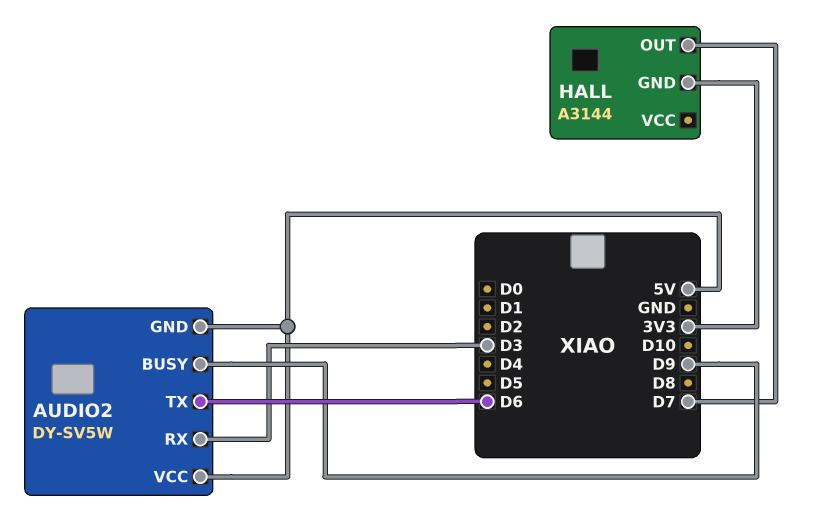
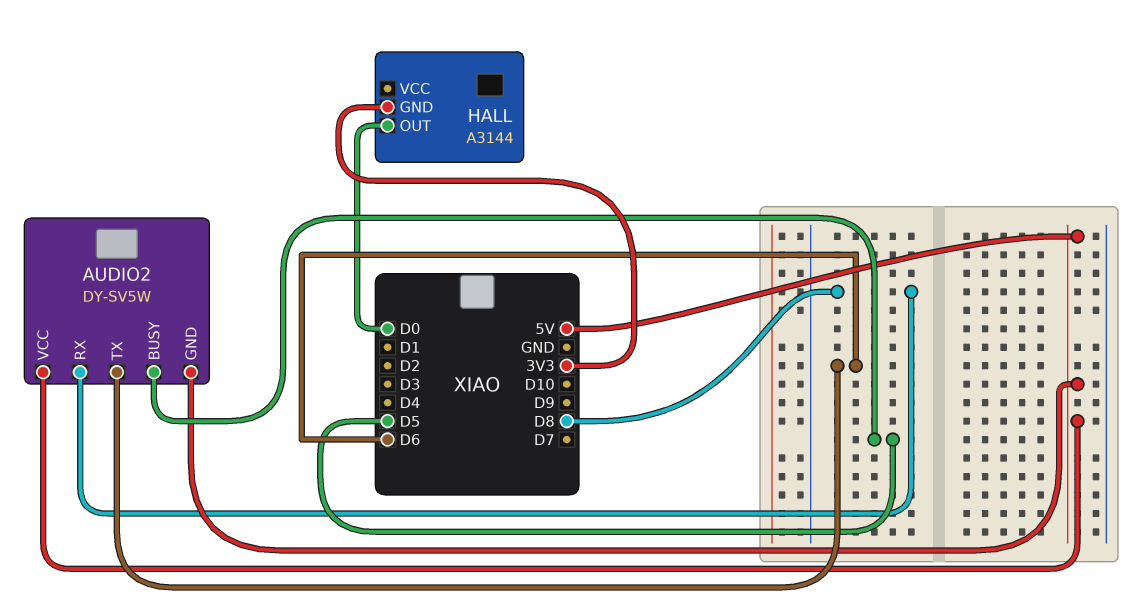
AUDIO2 pin BUSY: D9 -> D5
AUDIO2 pin RX: D3 -> D8
HALL pin OUT: D7 -> D0

